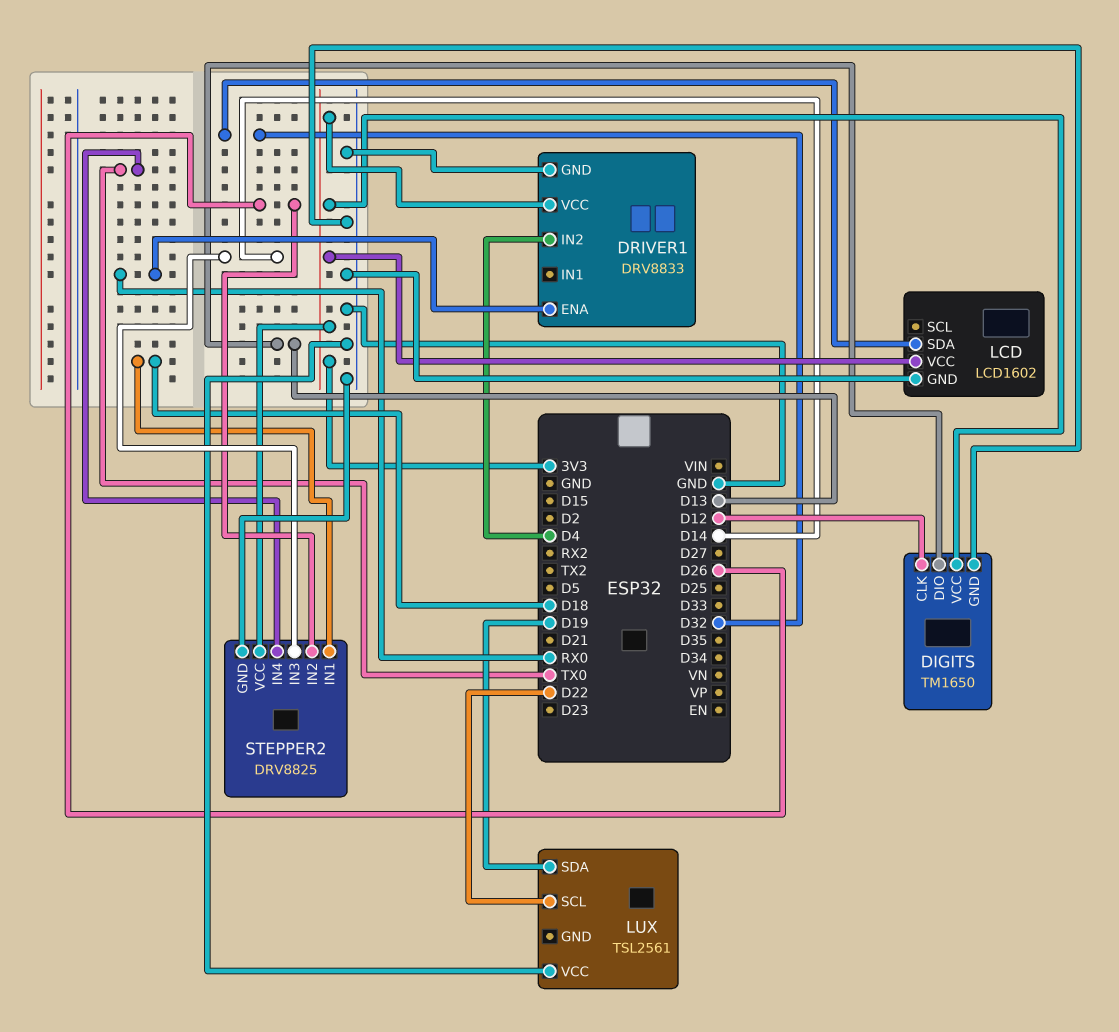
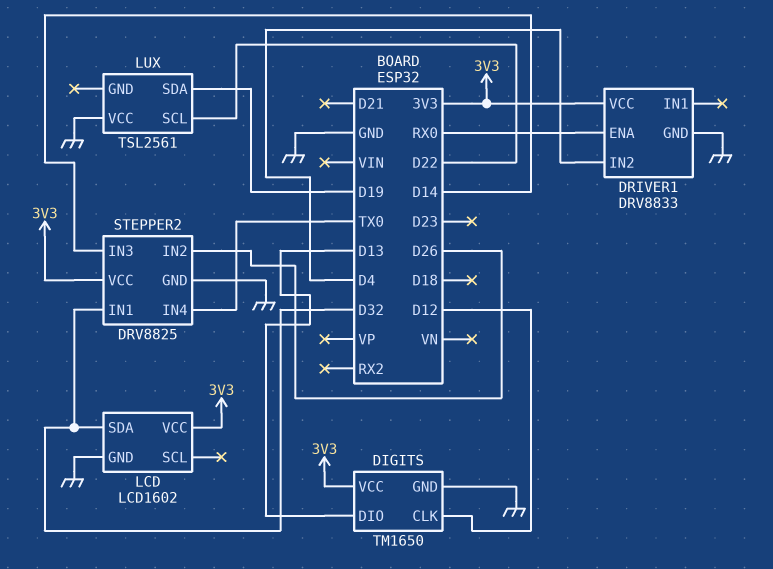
STEPPER2 pin IN1: D18 -> D32

